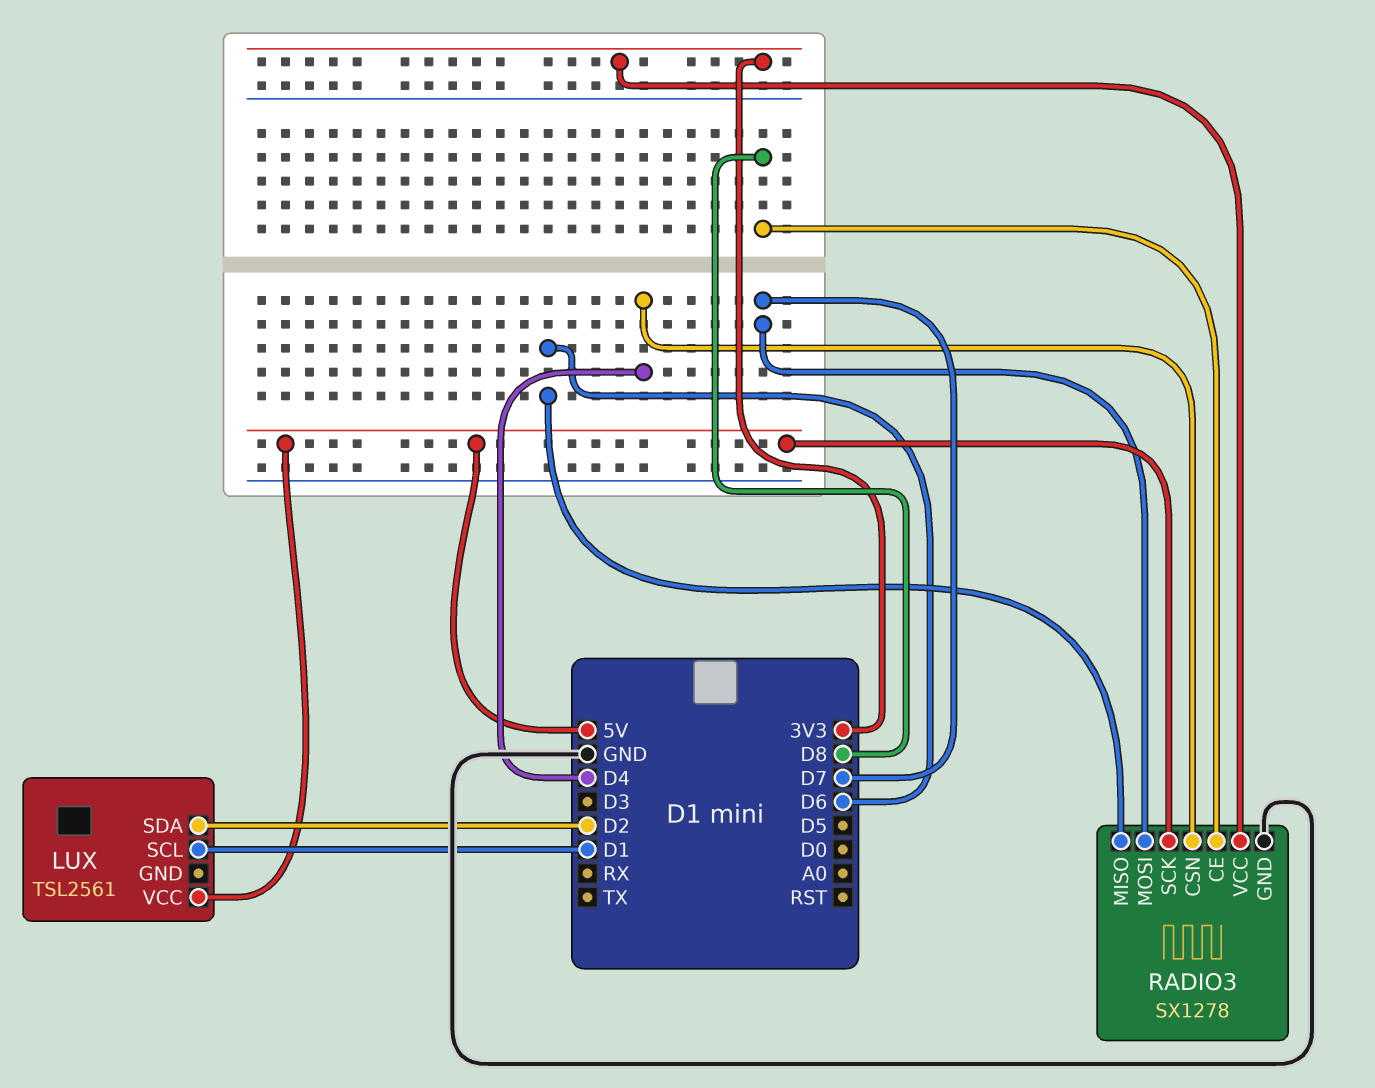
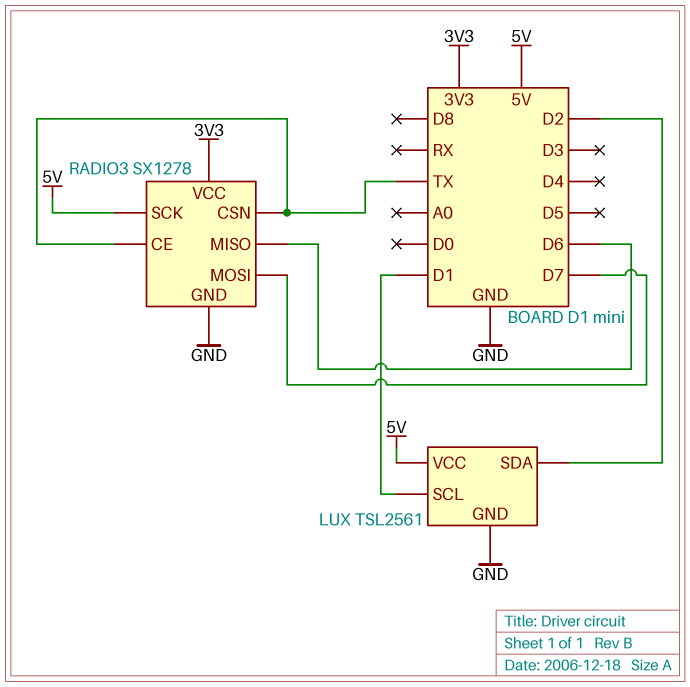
LUX pin GND: none -> GND
RADIO3 pin CE: D8 -> TX
RADIO3 pin CSN: D4 -> TX

